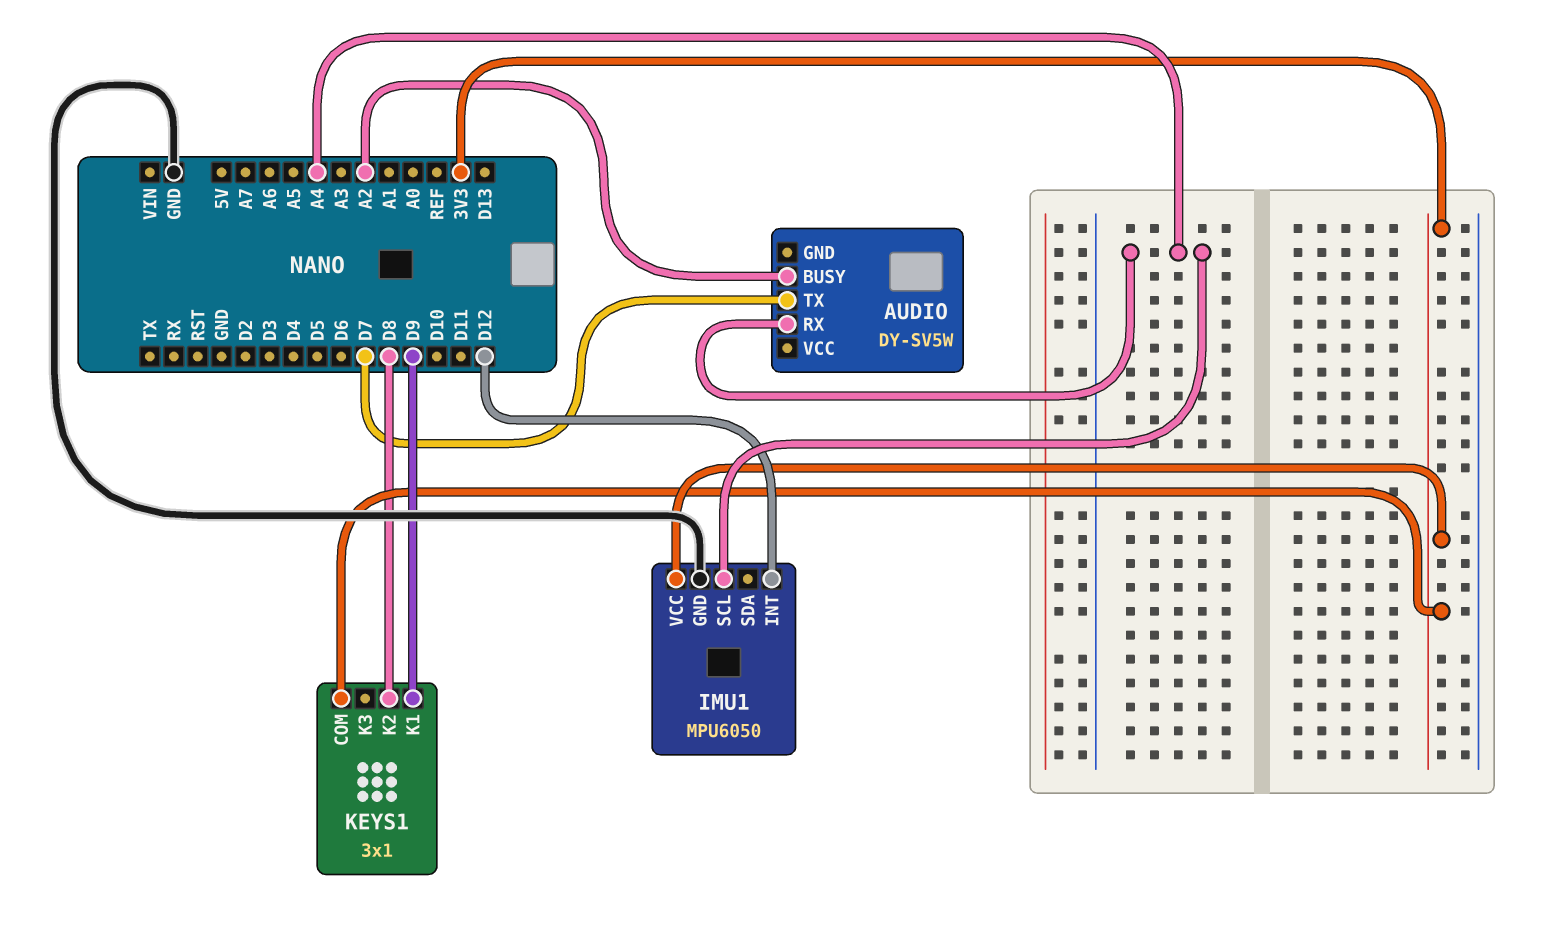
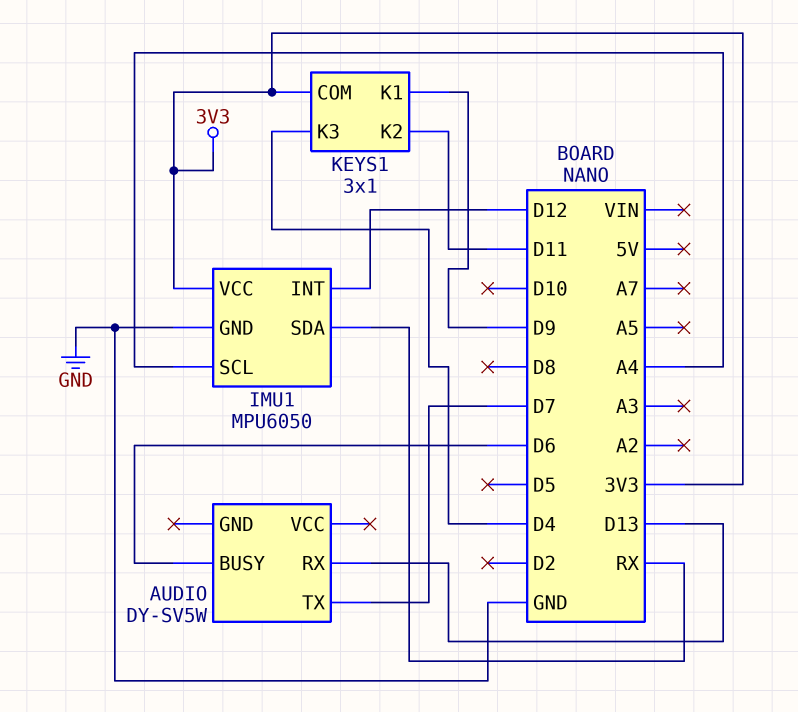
AUDIO pin BUSY: A2 -> D6
AUDIO pin RX: A4 -> D13
IMU1 pin SDA: none -> RX
KEYS1 pin K2: D8 -> D11
KEYS1 pin K3: none -> D4

